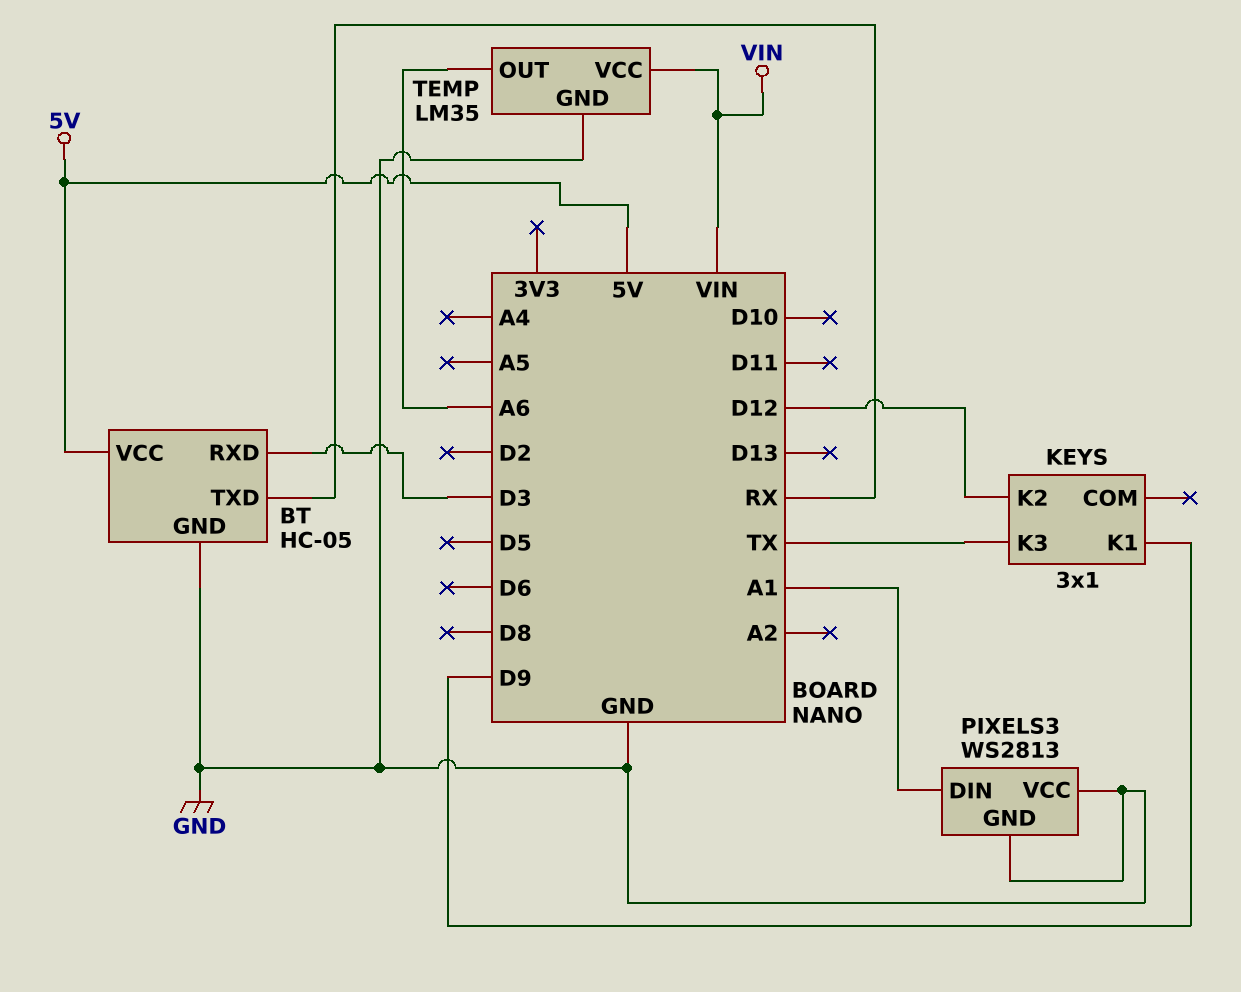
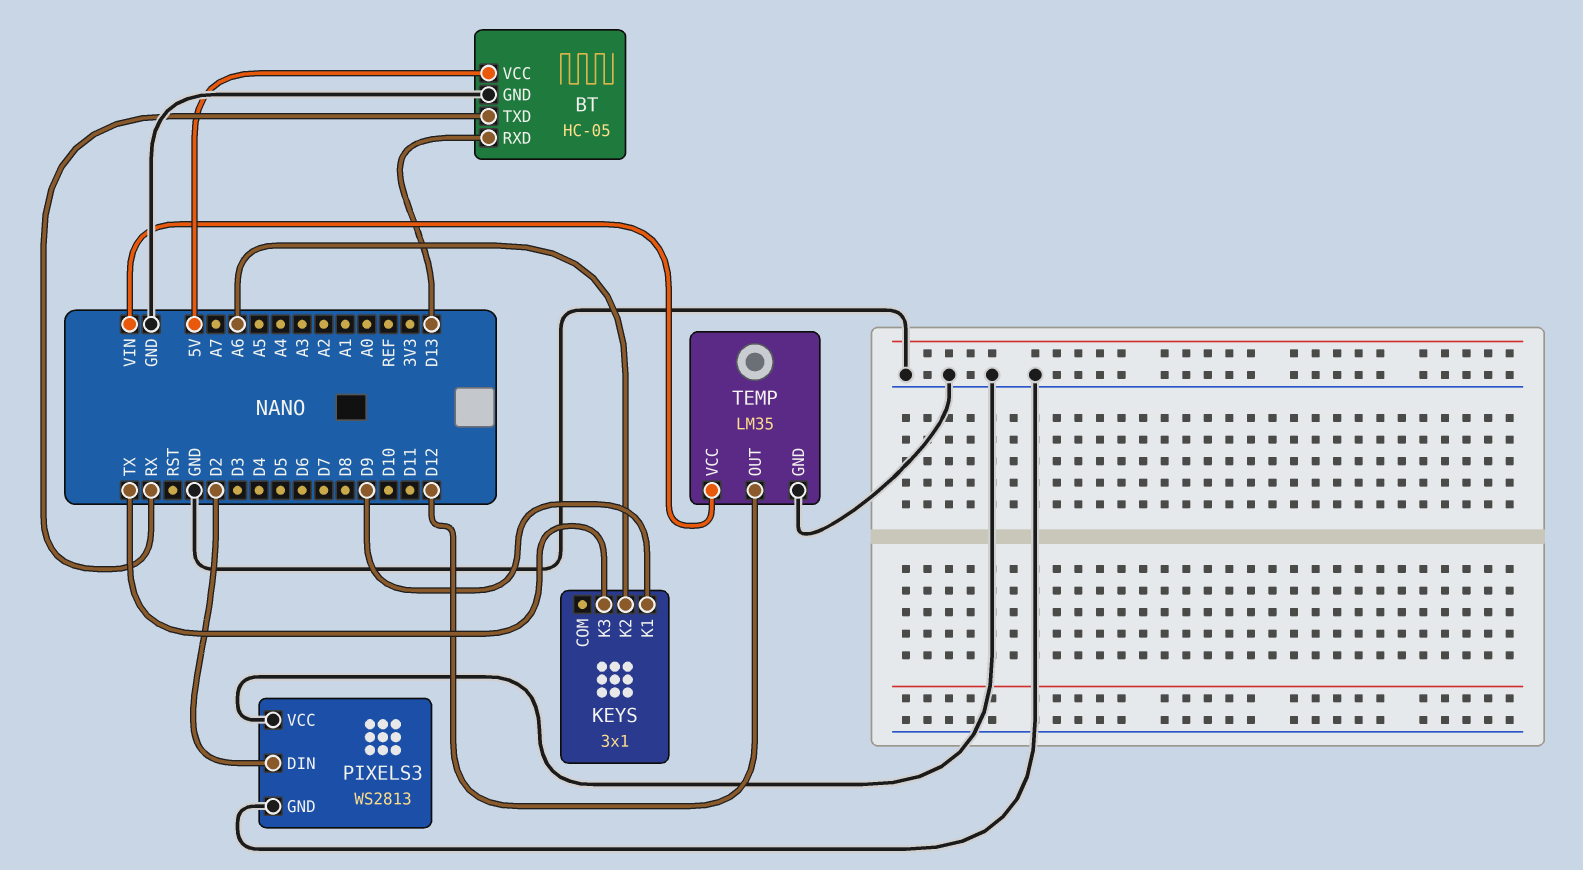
BT pin RXD: D3 -> D13
KEYS pin K2: D12 -> A6
PIXELS3 pin DIN: A1 -> D2
TEMP pin OUT: A6 -> D12

